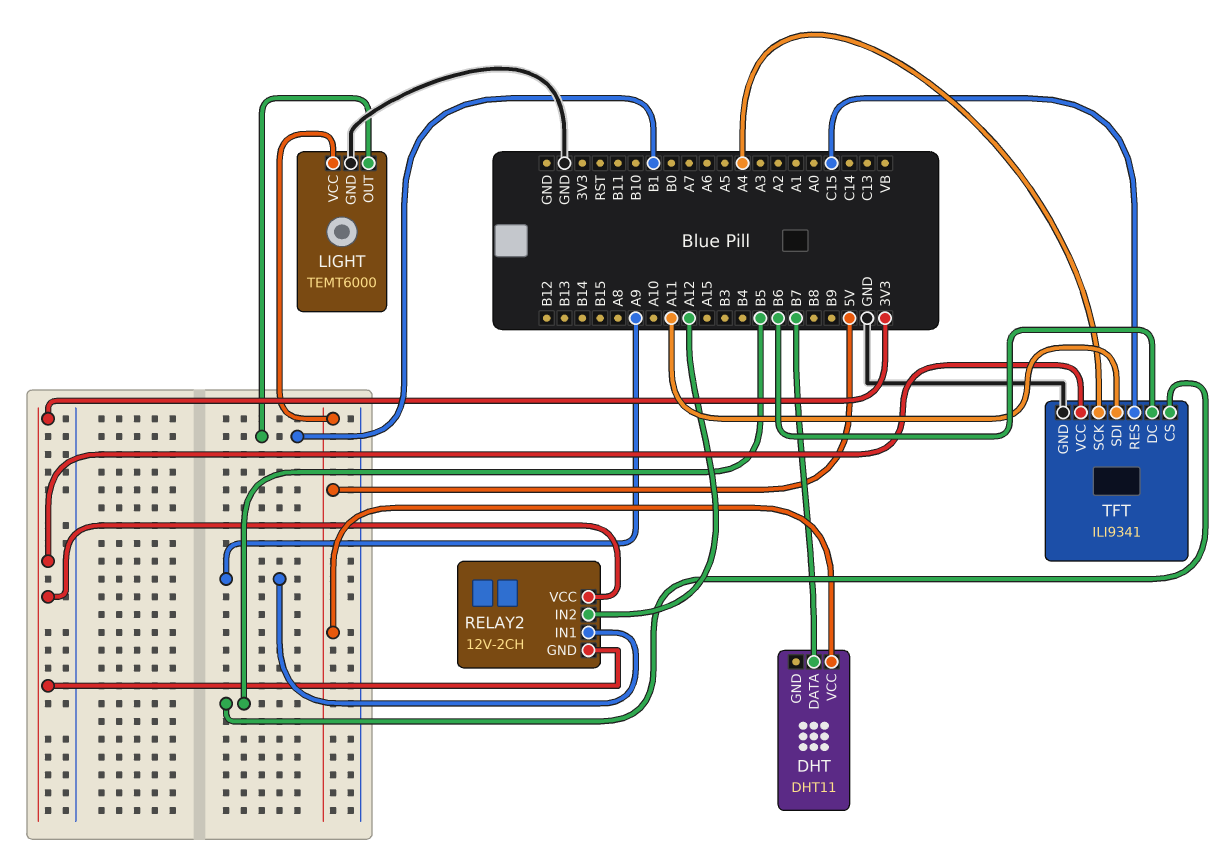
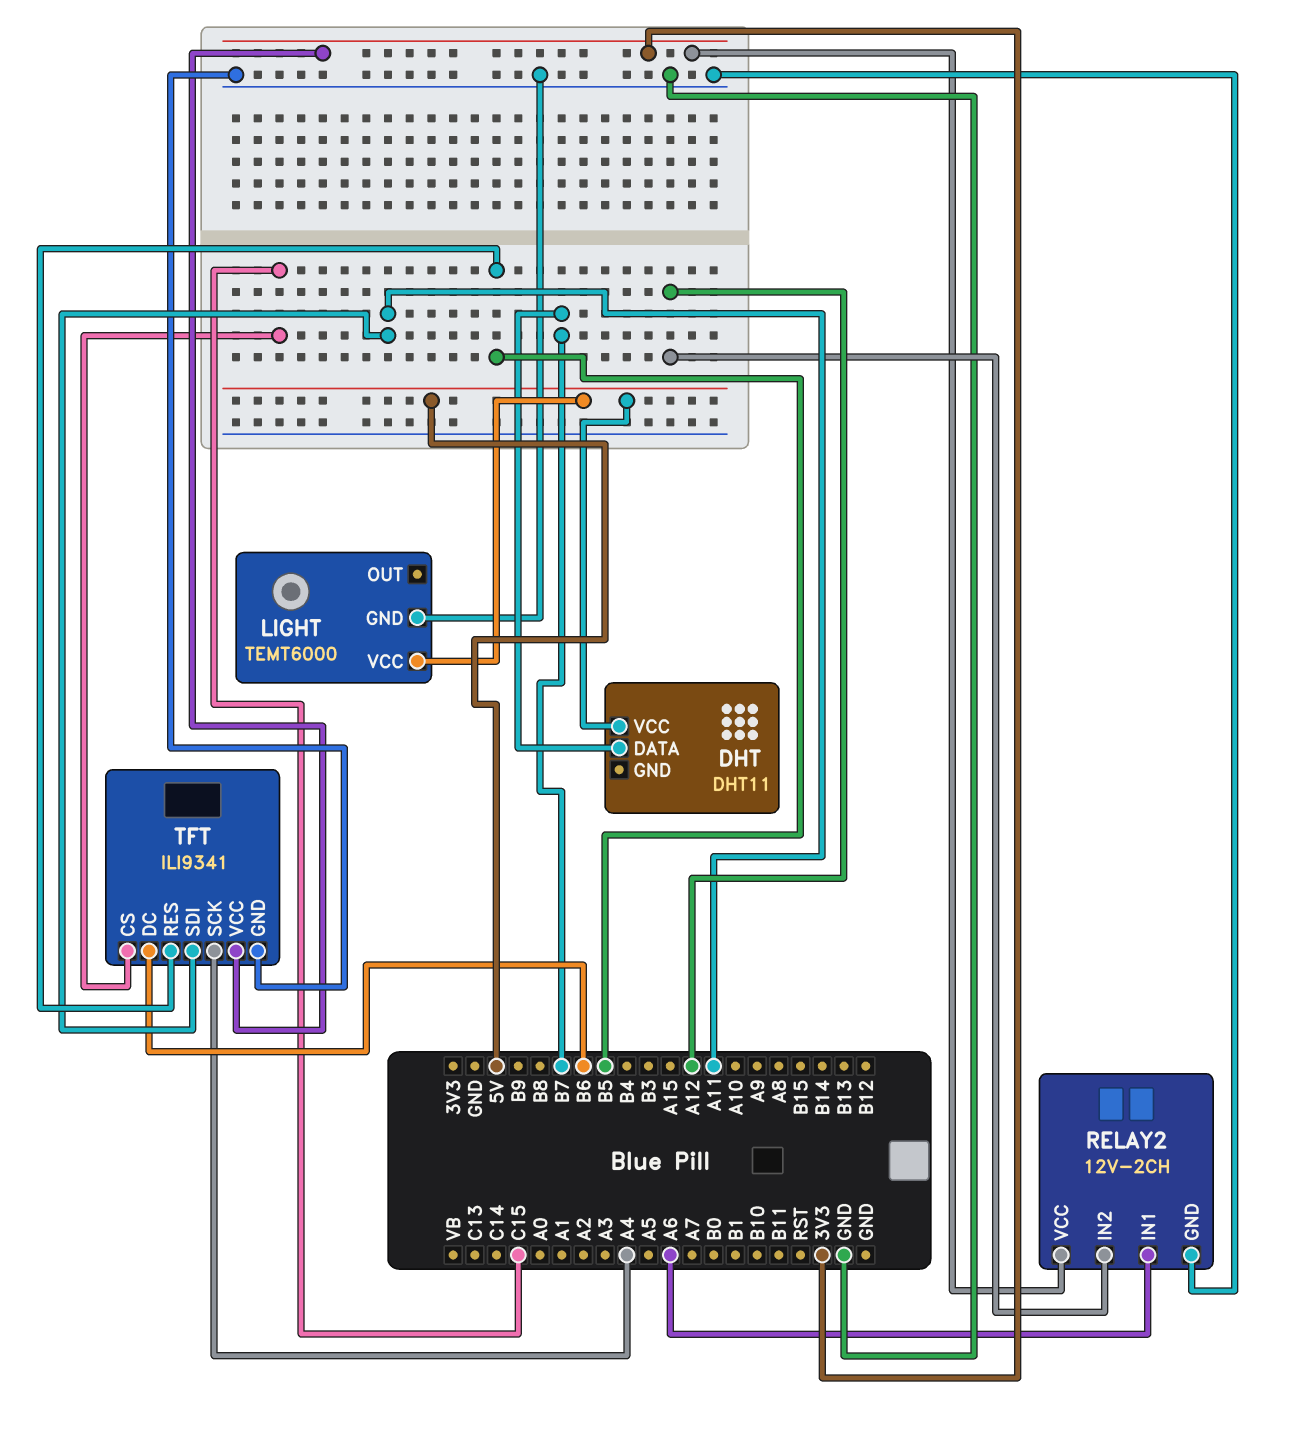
LIGHT pin OUT: B1 -> none
RELAY2 pin GND: 3V3 -> GND
RELAY2 pin IN1: A9 -> A6
TFT pin CS: B5 -> C15
TFT pin RES: C15 -> B5

